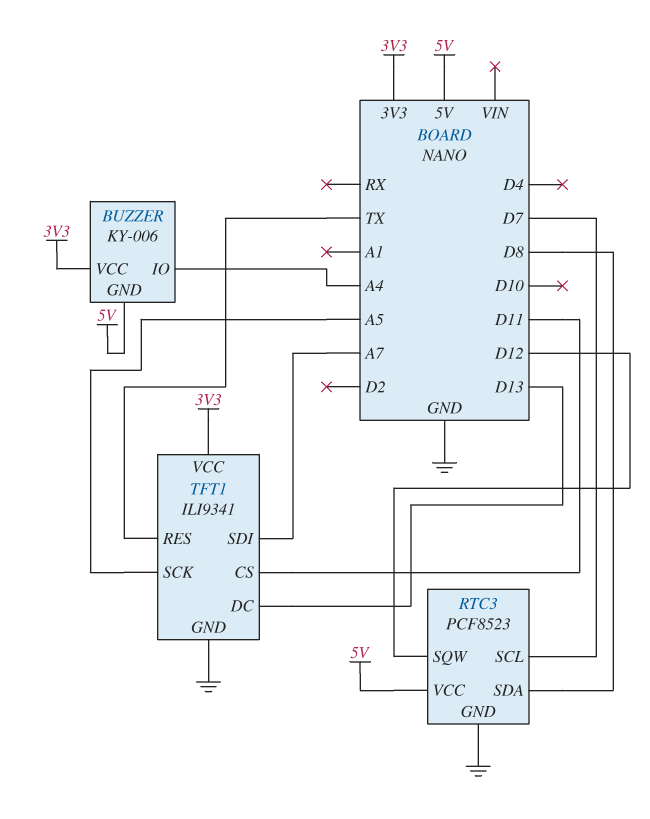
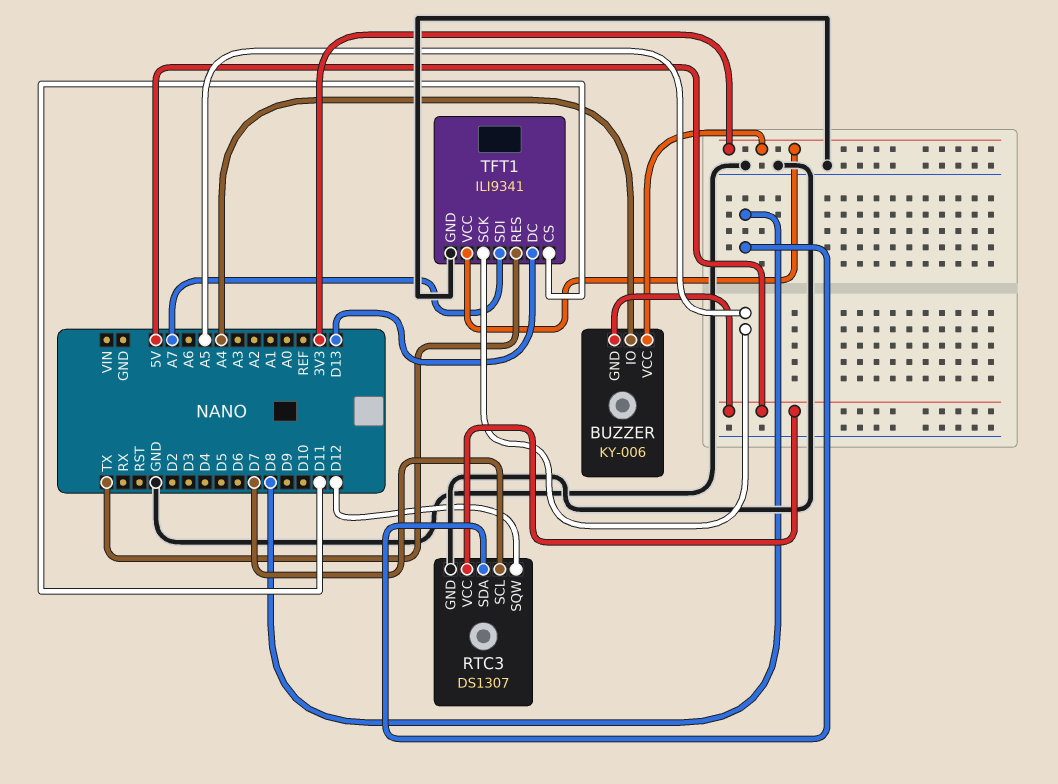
RTC3: PCF8523 -> DS1307

